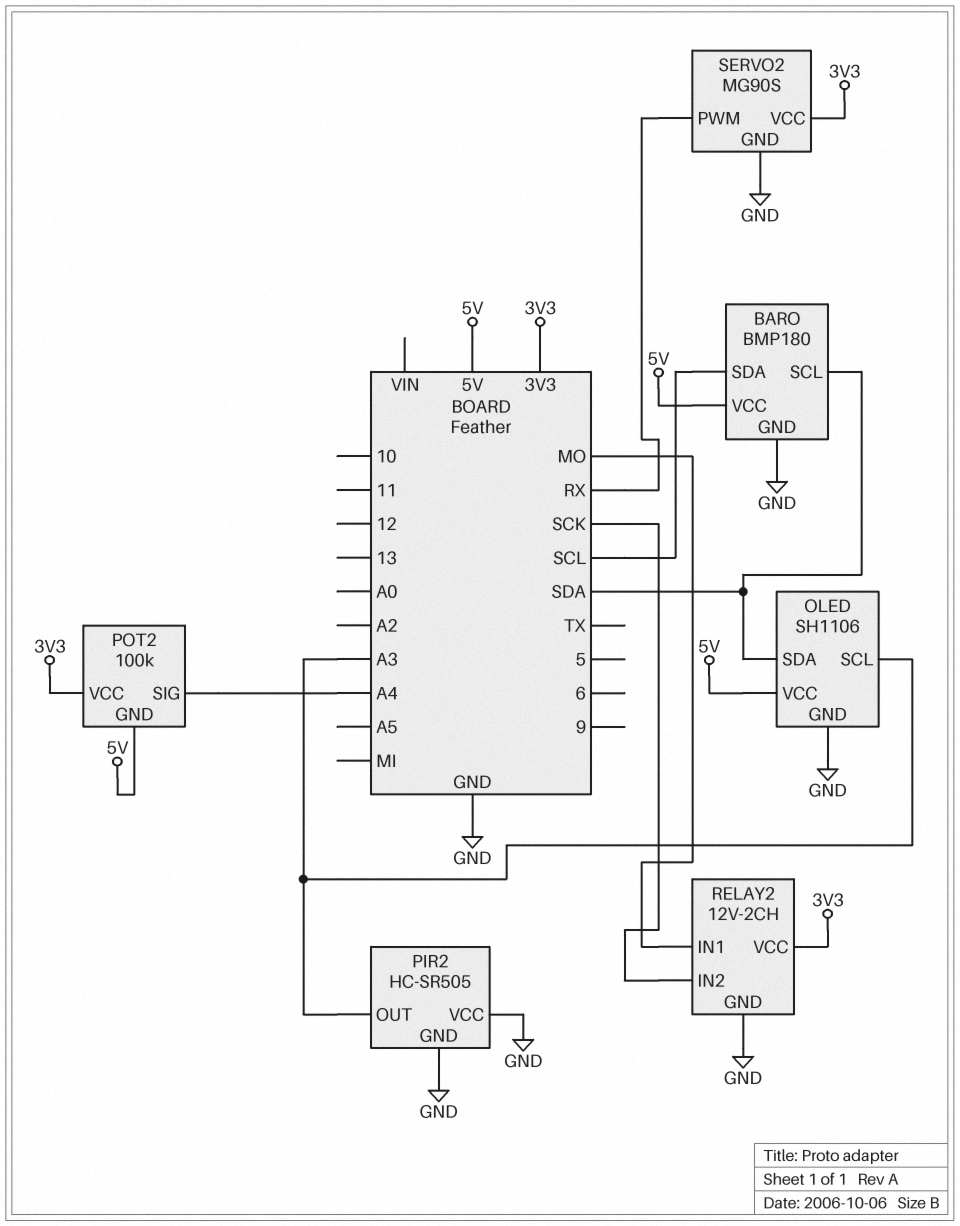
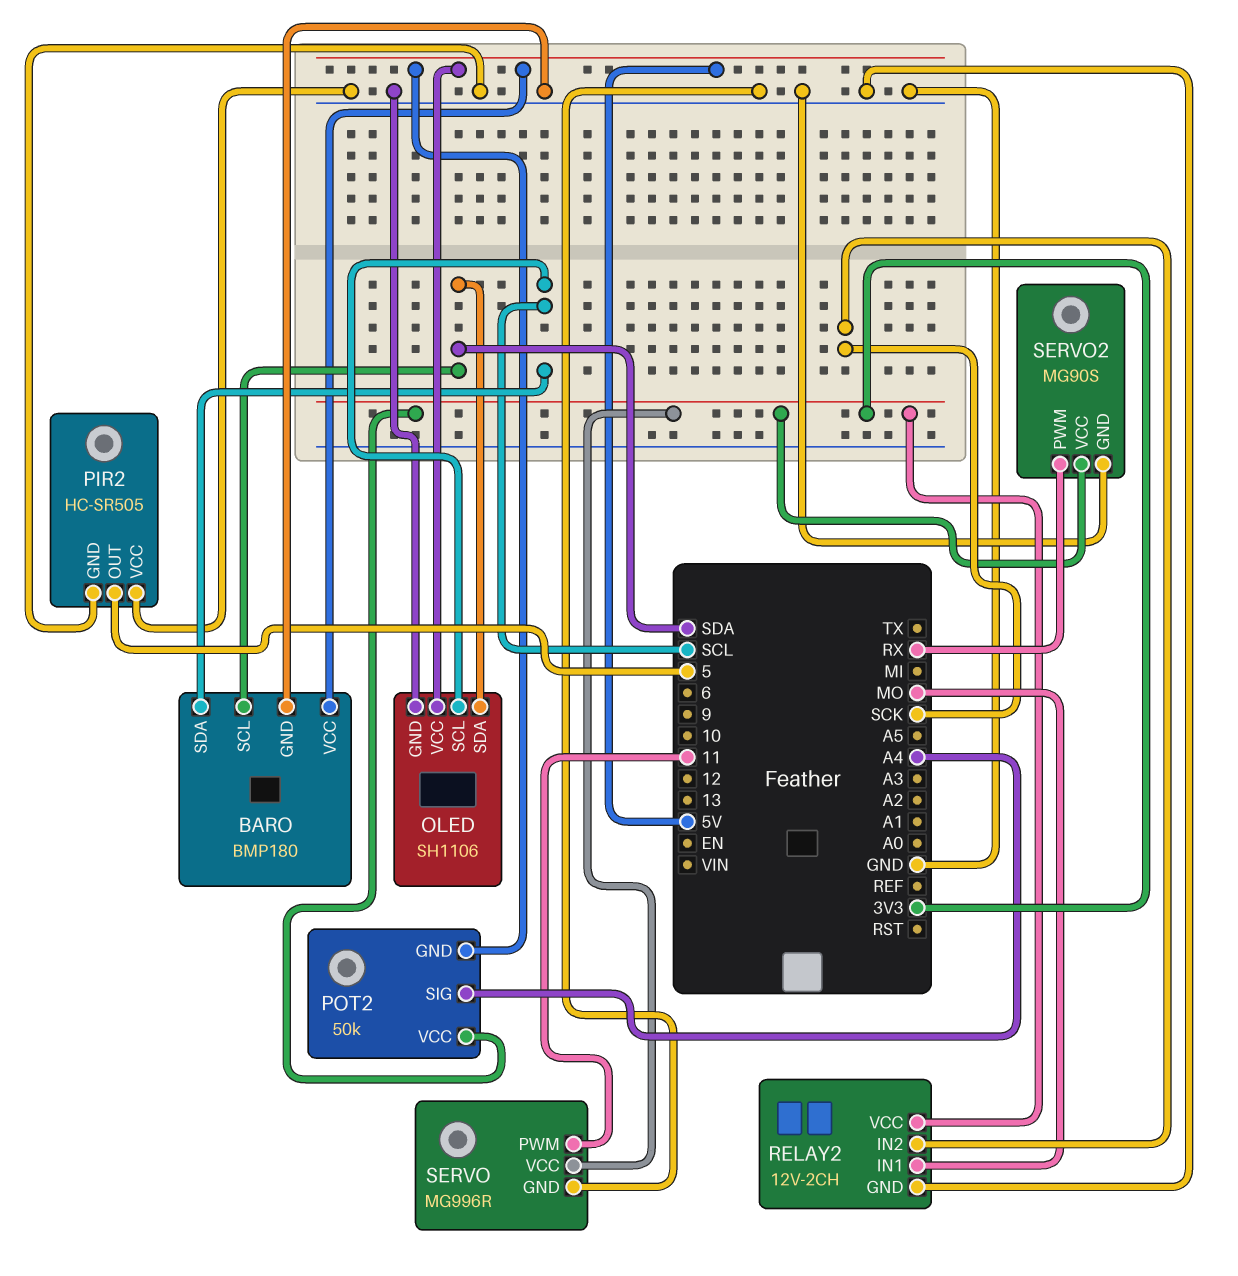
OLED pin SCL: A3 -> SCL
PIR2 pin OUT: A3 -> 5
POT2: 100k -> 50k
SERVO: none -> MG996R
SERVO pin GND: none -> GND
SERVO pin PWM: none -> 11
SERVO pin VCC: none -> 3V3

